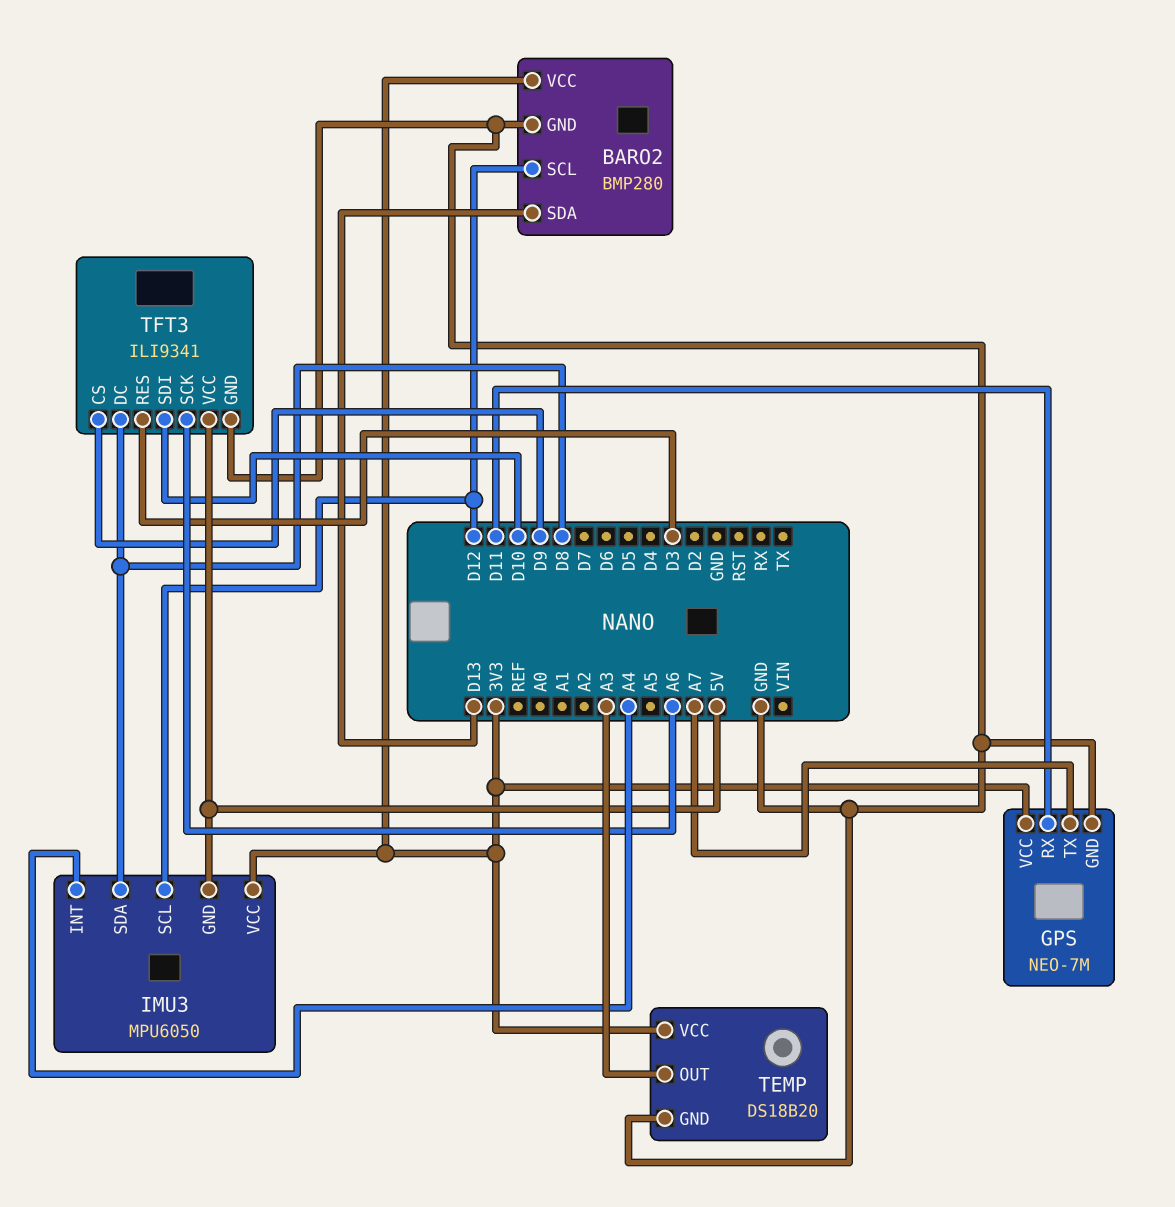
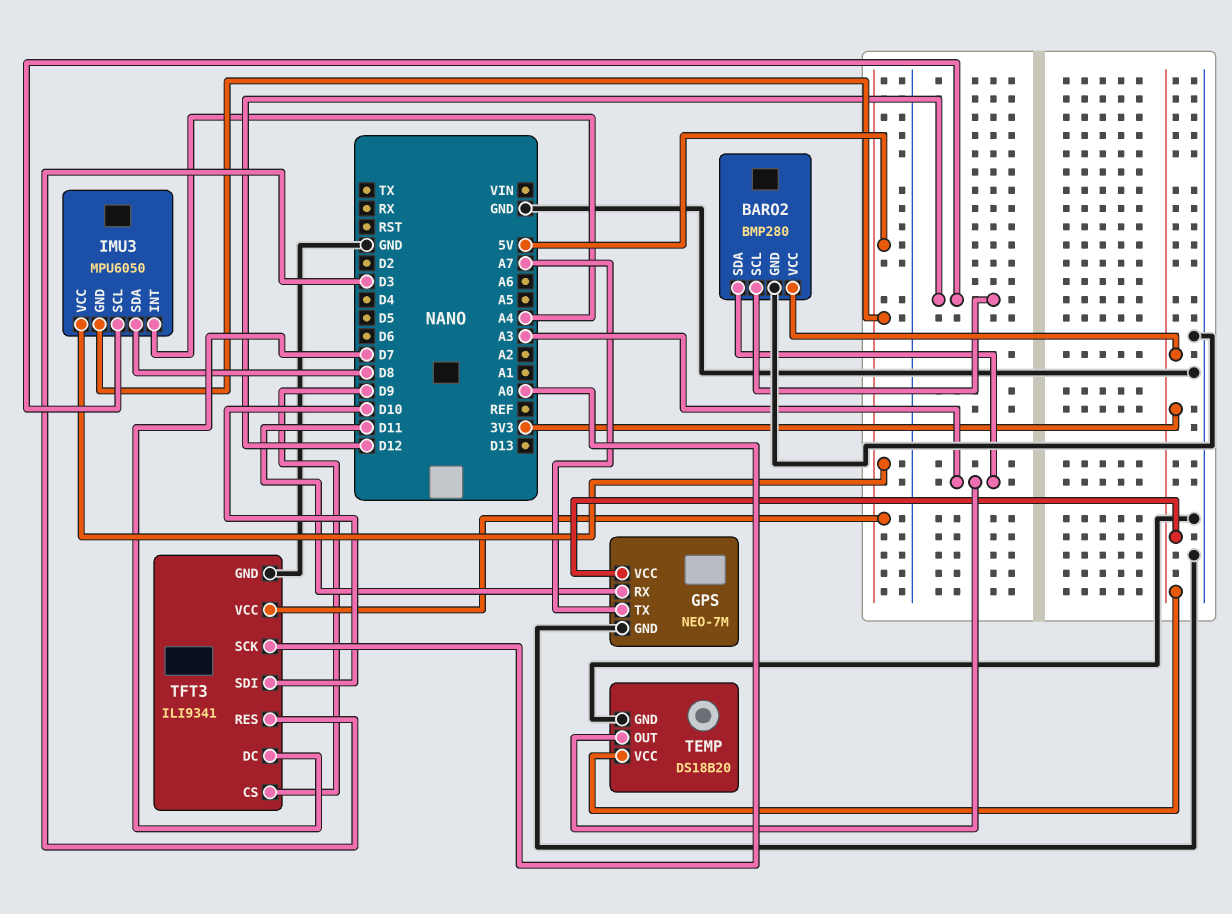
BARO2 pin SDA: D13 -> A3
IMU3 pin VCC: 3V3 -> 5V
TFT3 pin DC: D8 -> D7
TFT3 pin SCK: A6 -> A0

